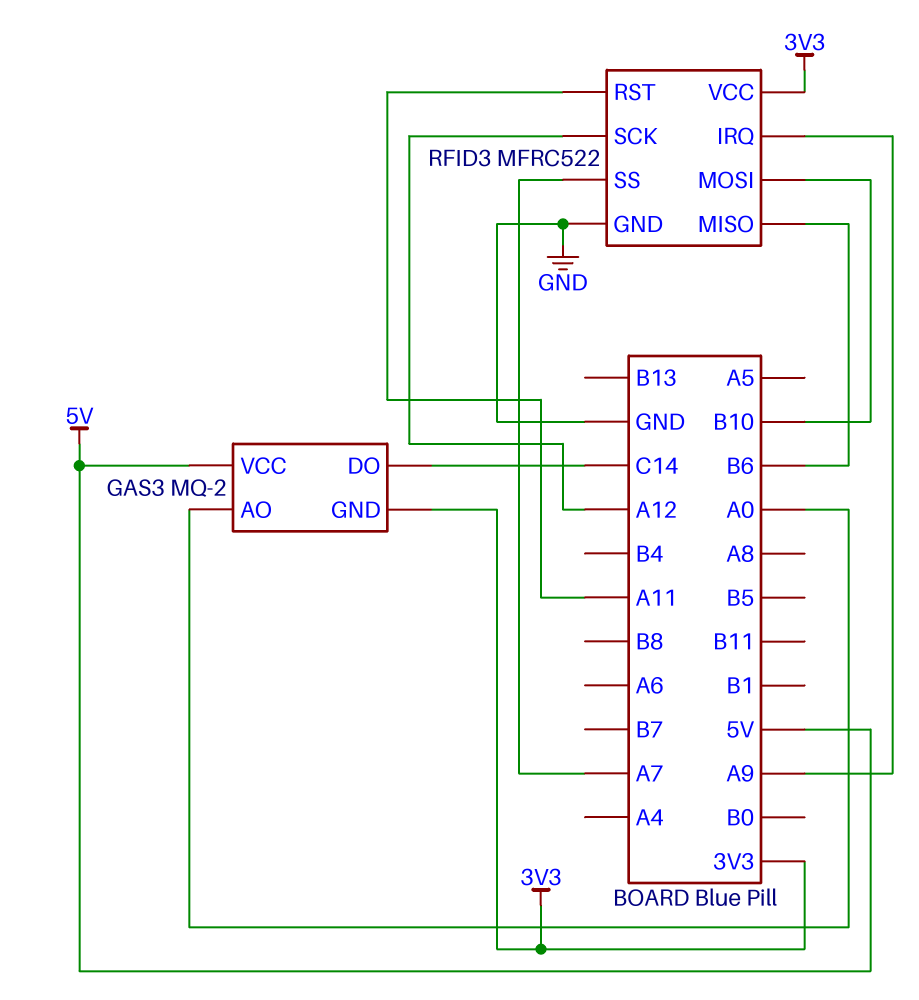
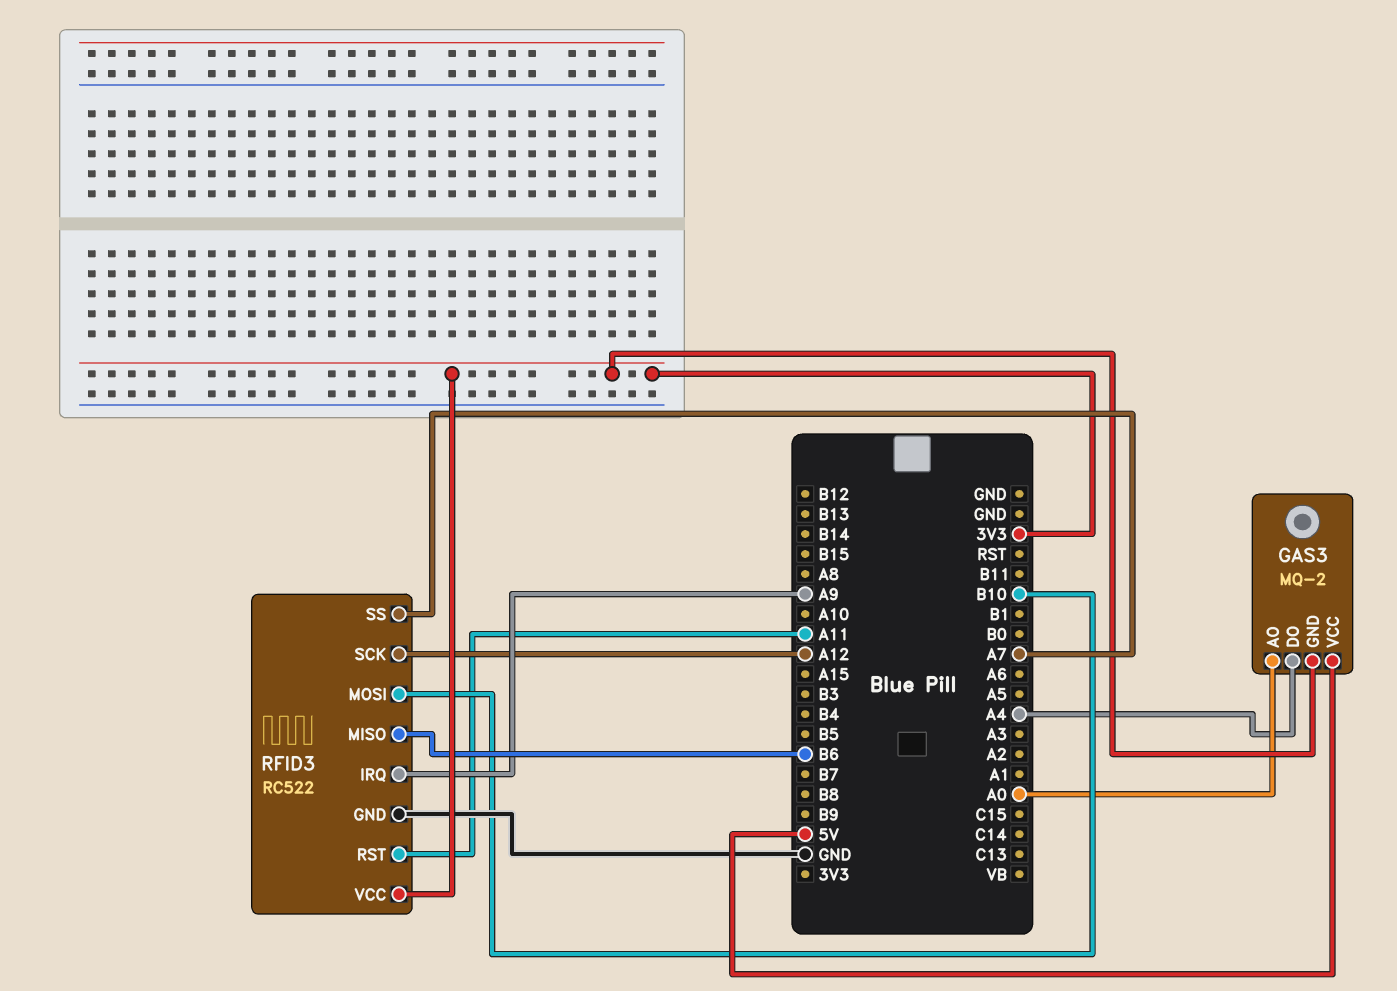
GAS3 pin DO: C14 -> A4
RFID3: MFRC522 -> RC522

